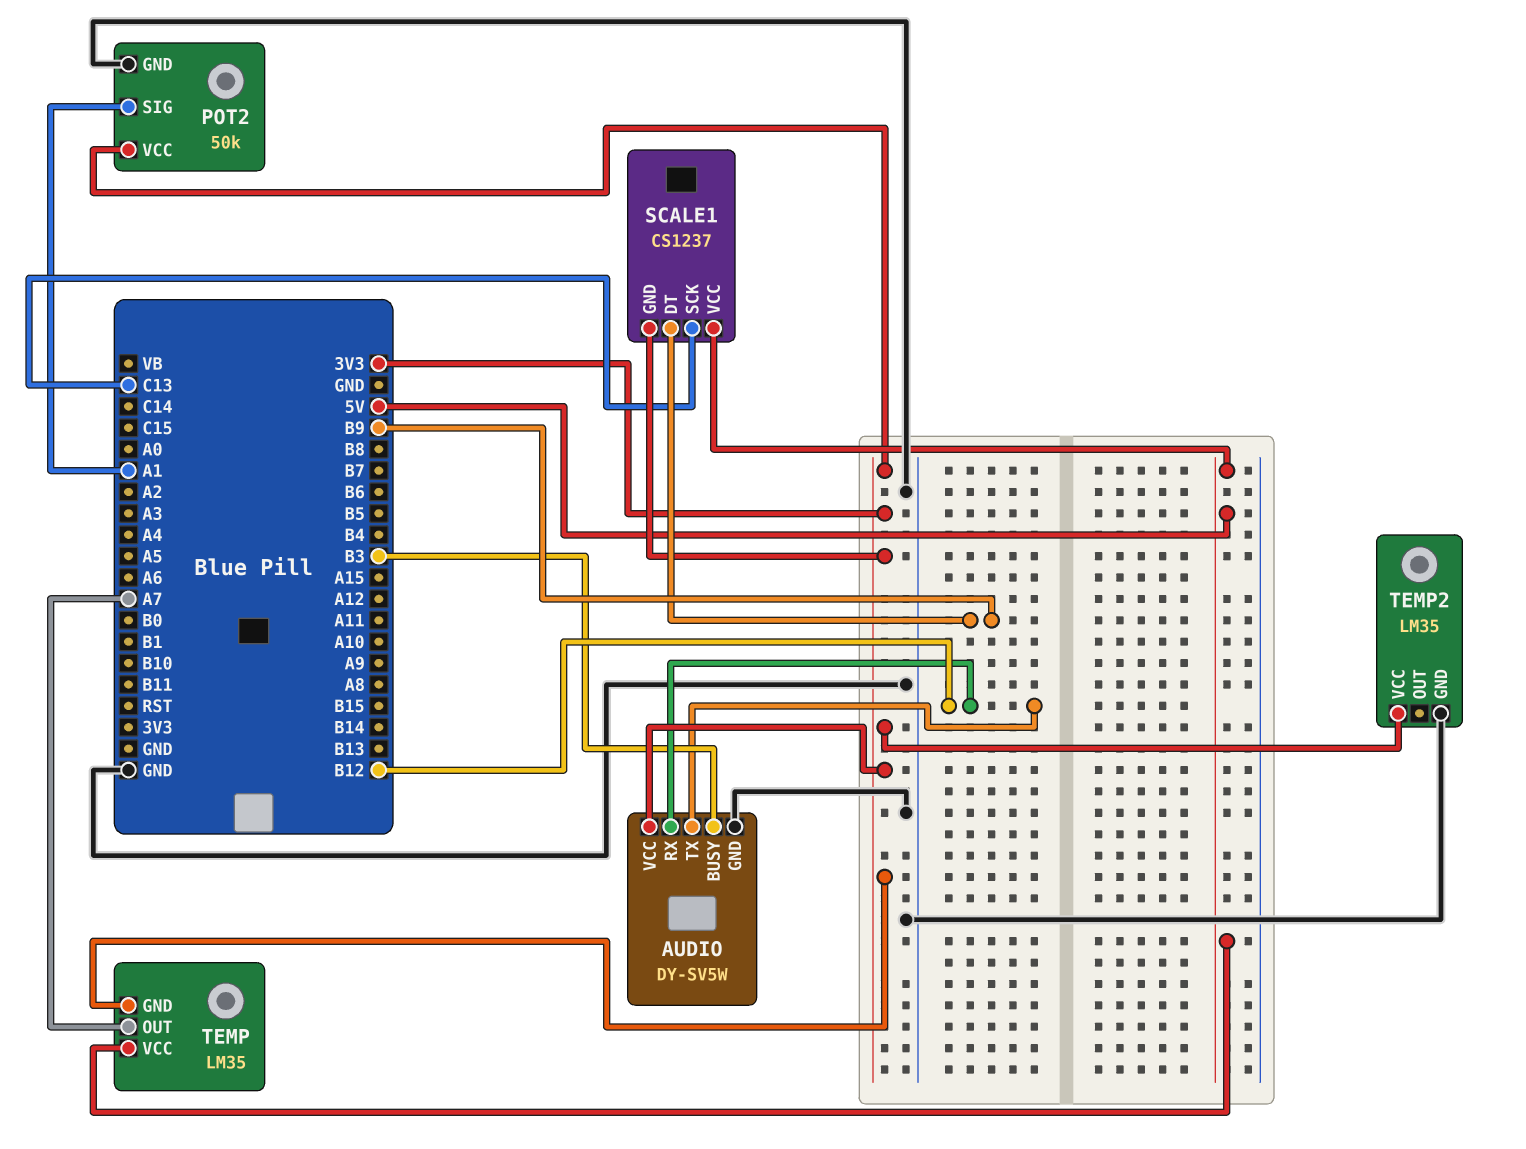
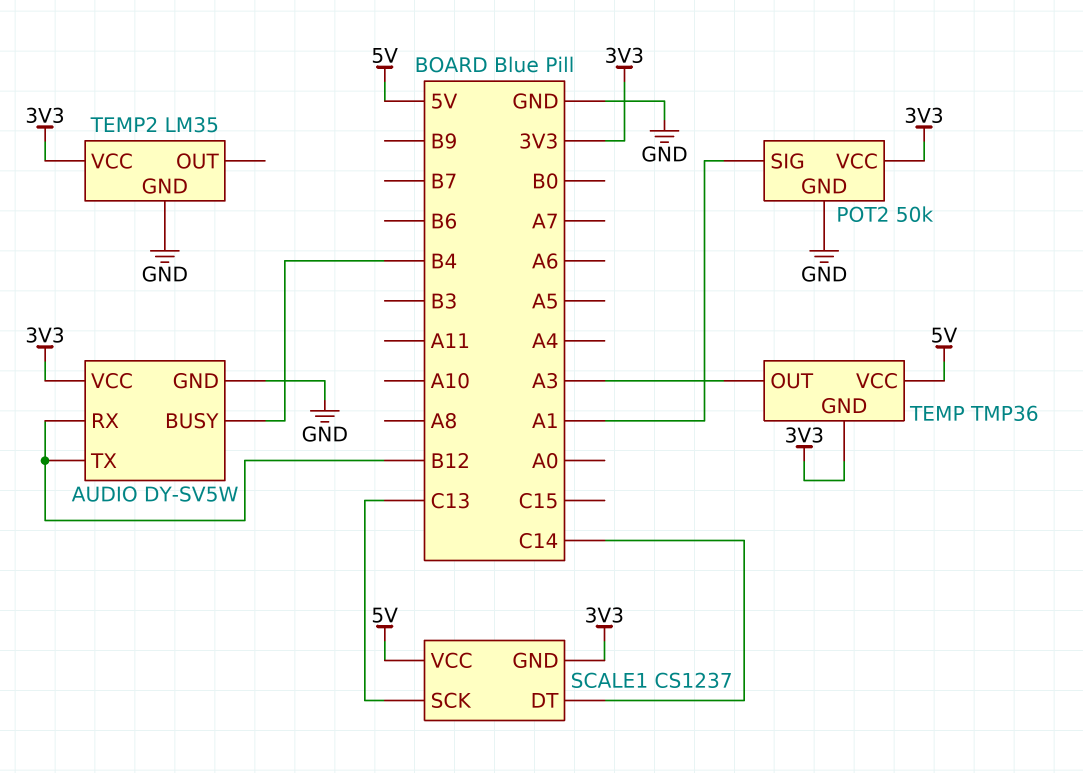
AUDIO pin BUSY: B3 -> B4
SCALE1 pin DT: B9 -> C14
TEMP: LM35 -> TMP36
TEMP pin OUT: A7 -> A3

